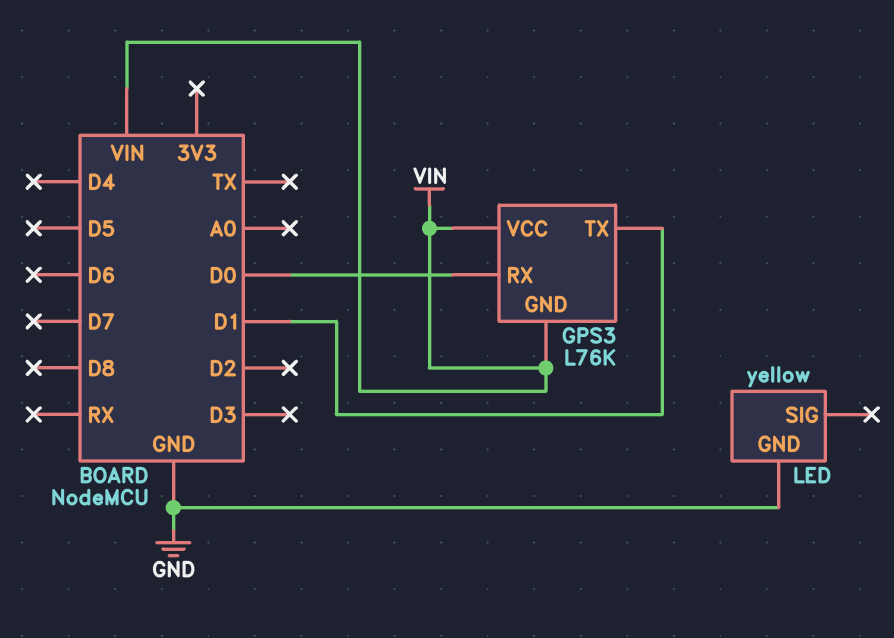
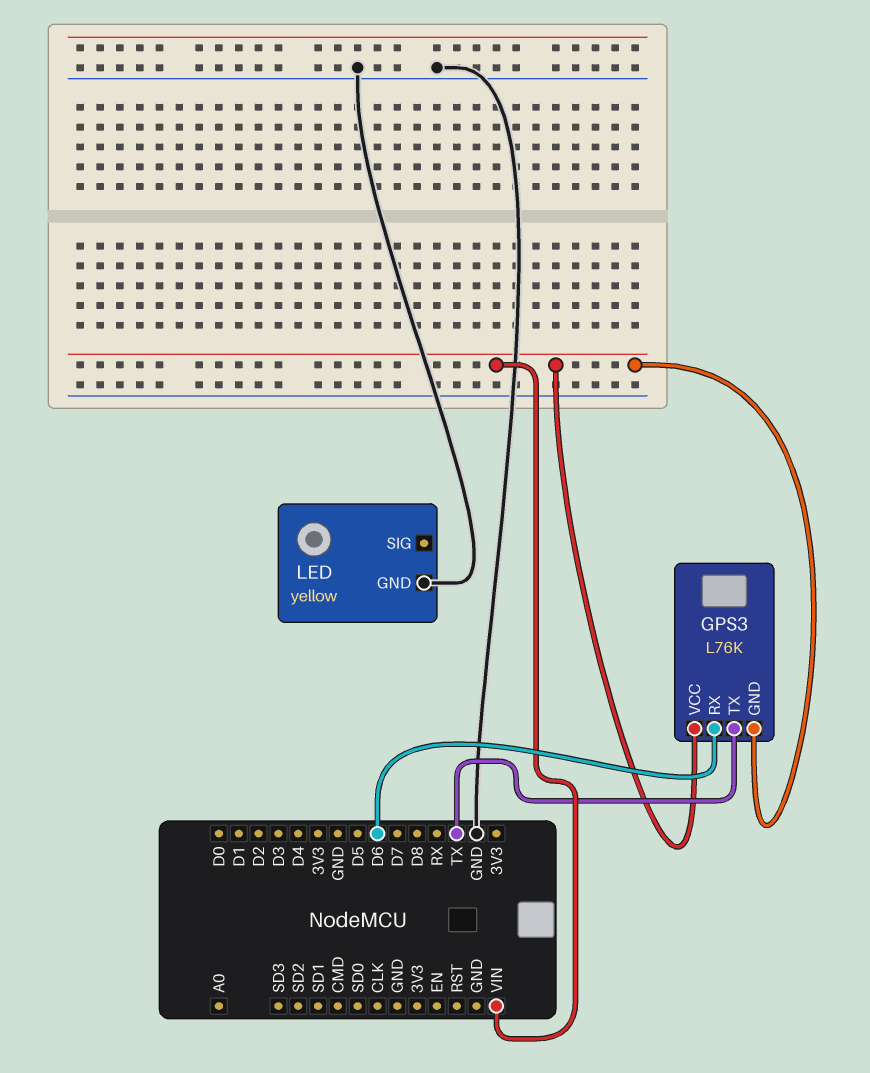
GPS3 pin RX: D0 -> D6
GPS3 pin TX: D1 -> TX

